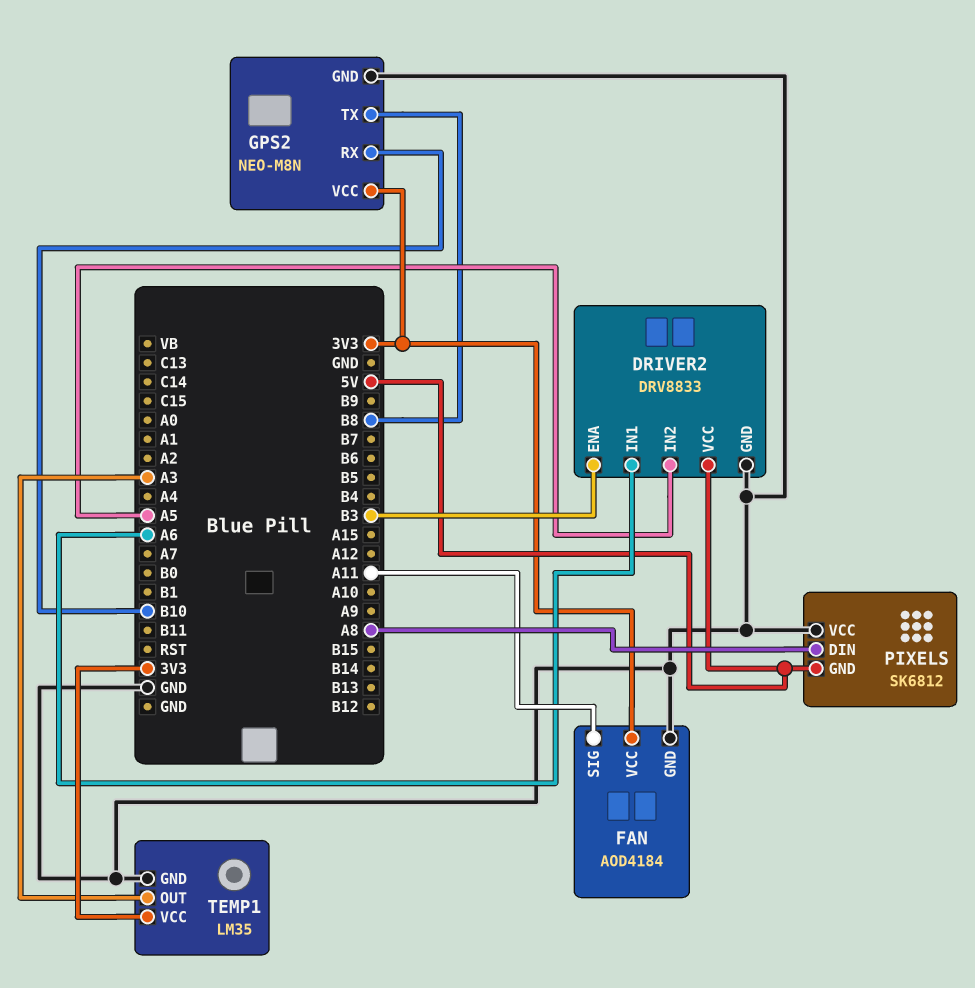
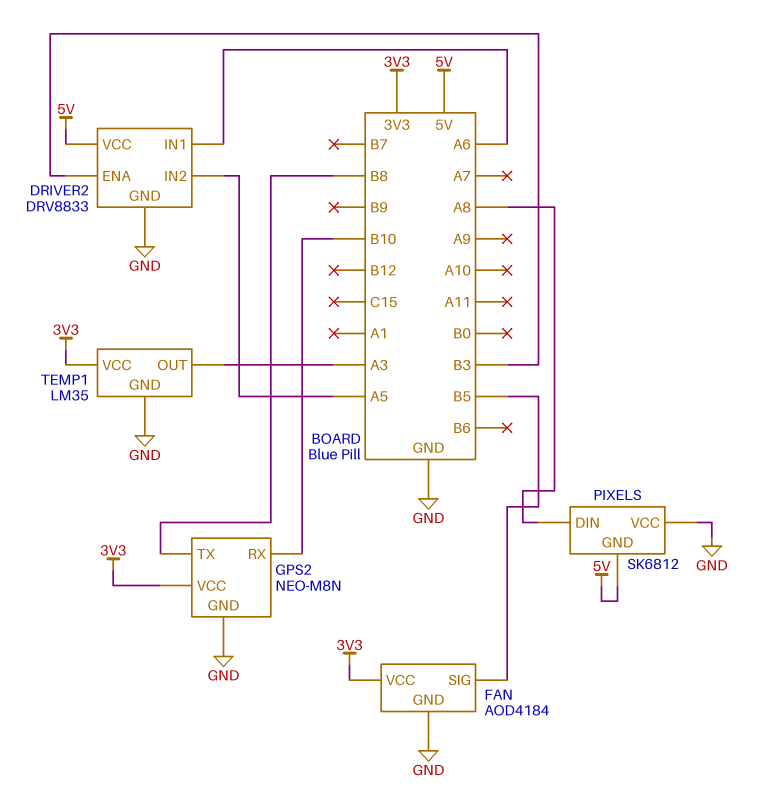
FAN pin SIG: A11 -> B5

